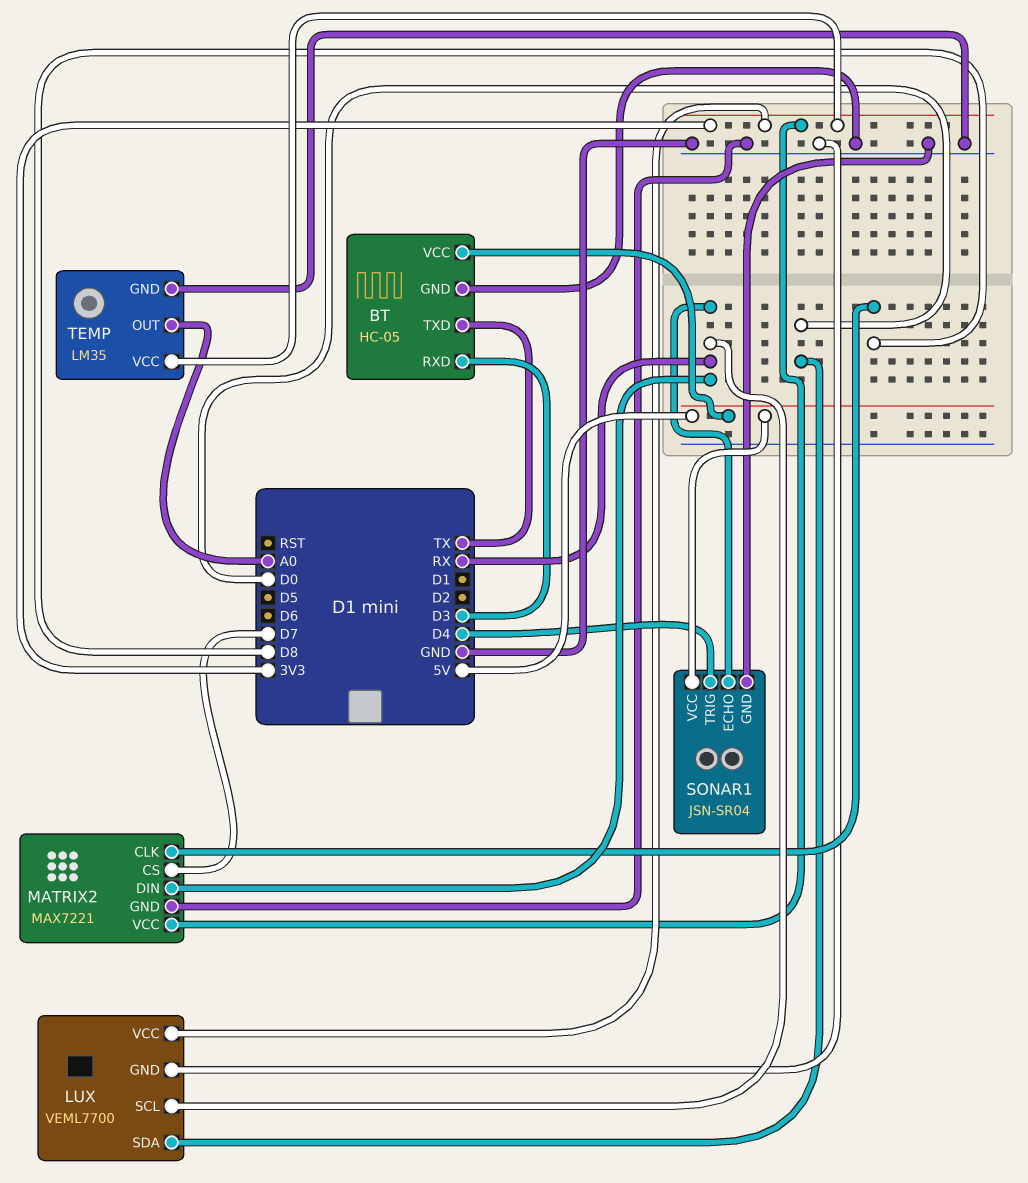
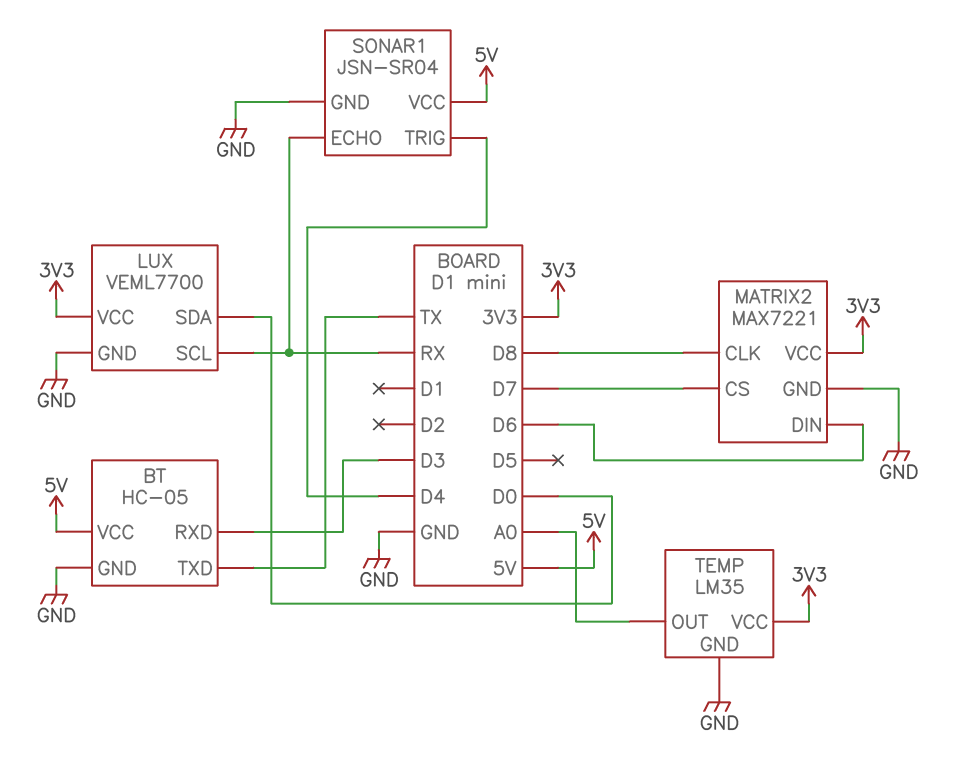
MATRIX2 pin DIN: RX -> D6

